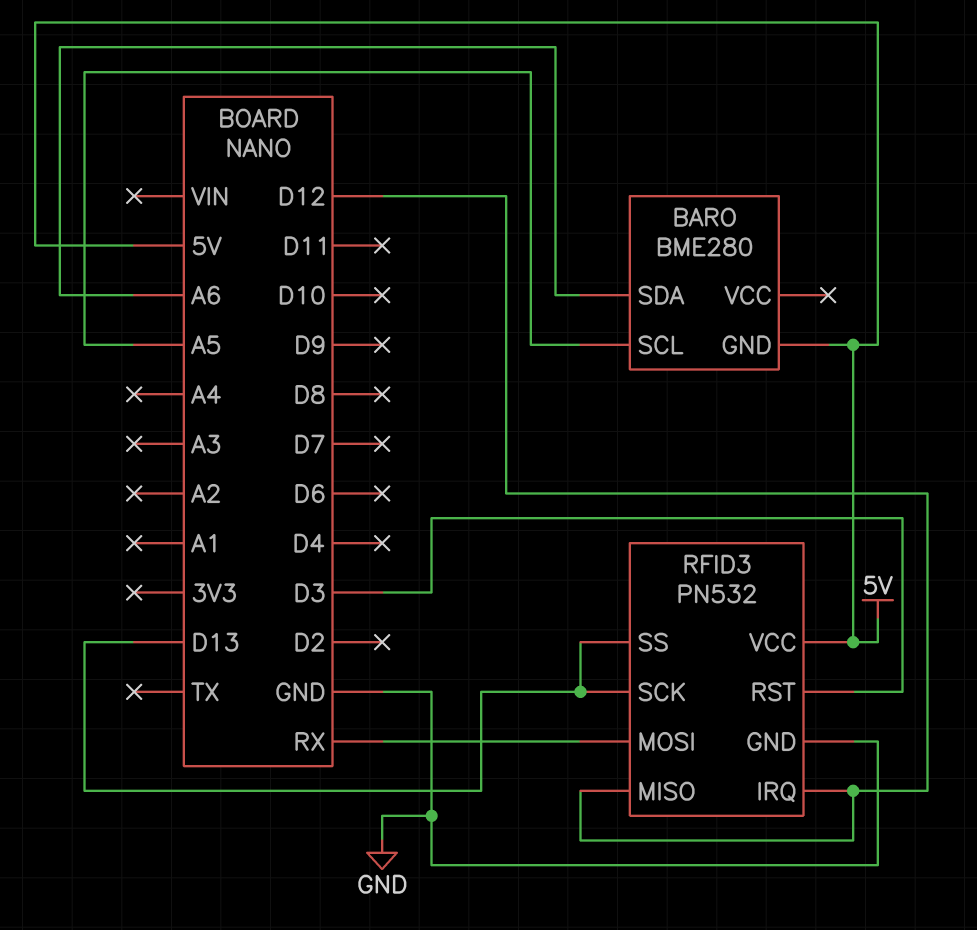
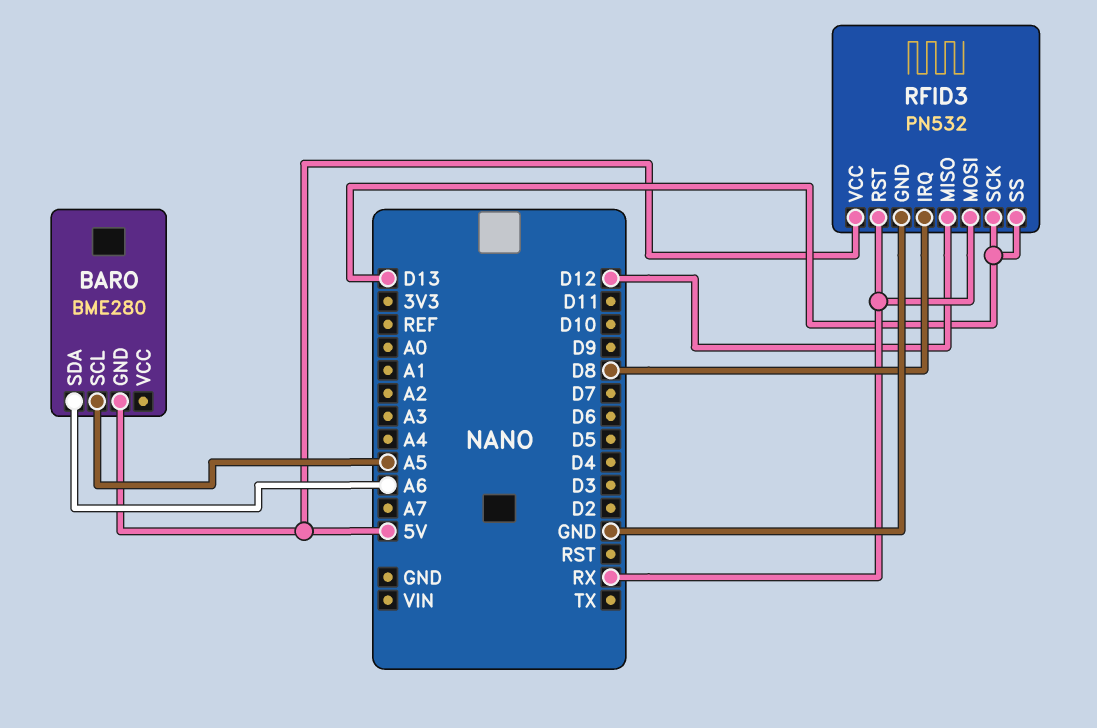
RFID3 pin IRQ: D12 -> D8
RFID3 pin RST: D3 -> RX

